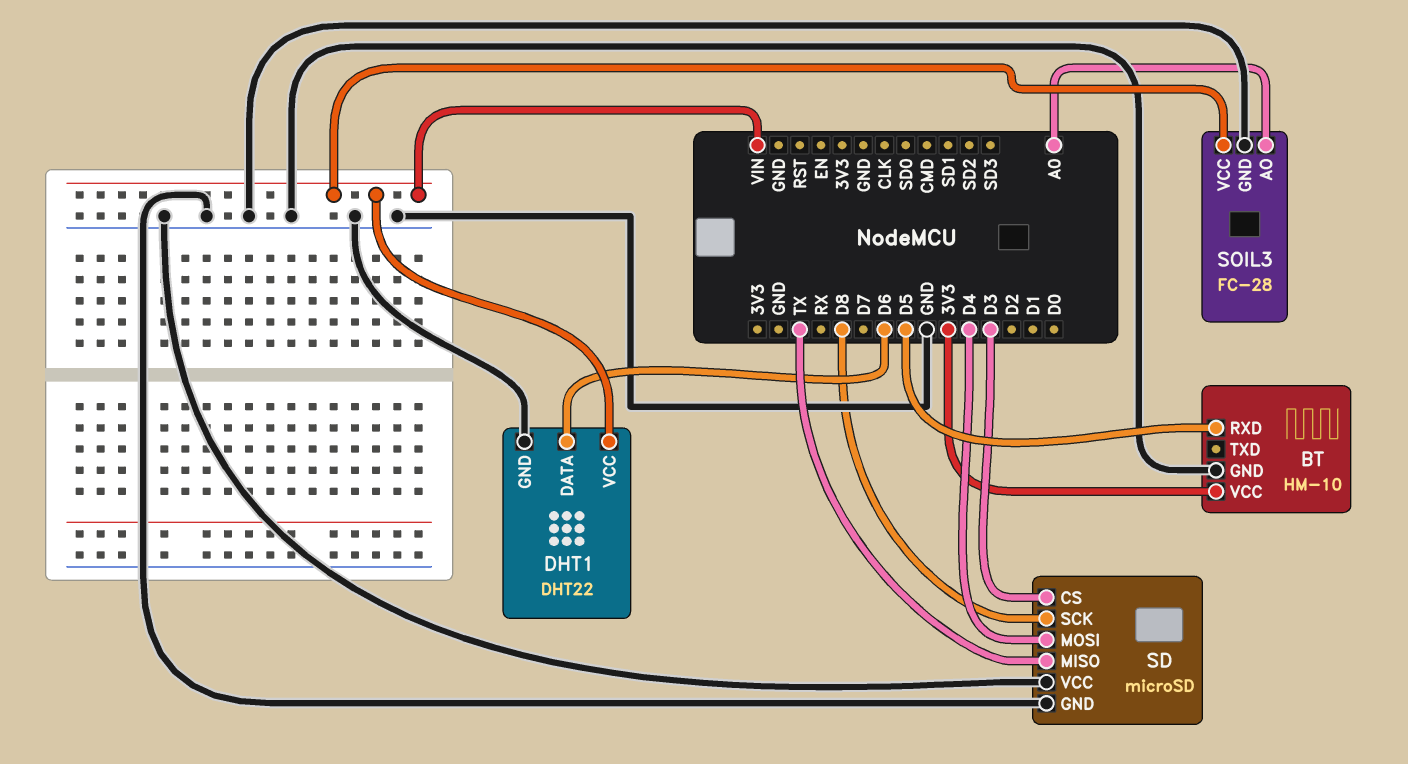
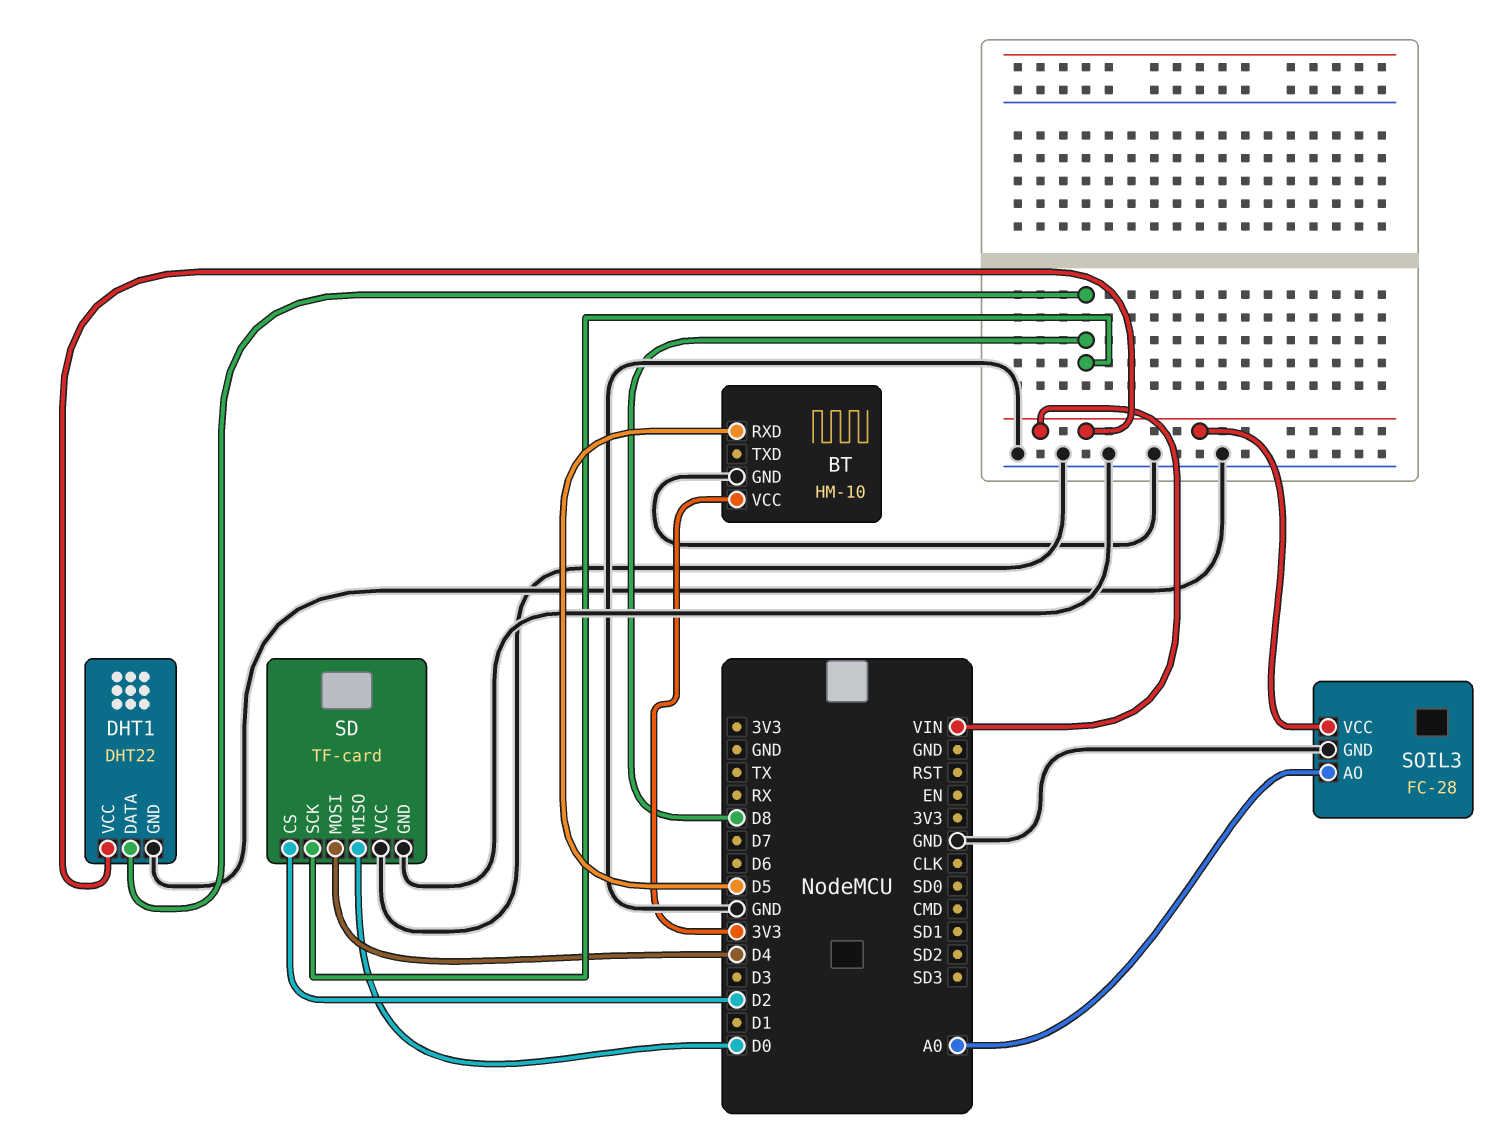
DHT1 pin DATA: D6 -> D8
SD: microSD -> TF-card
SD pin CS: D3 -> D2
SD pin MISO: TX -> D0

